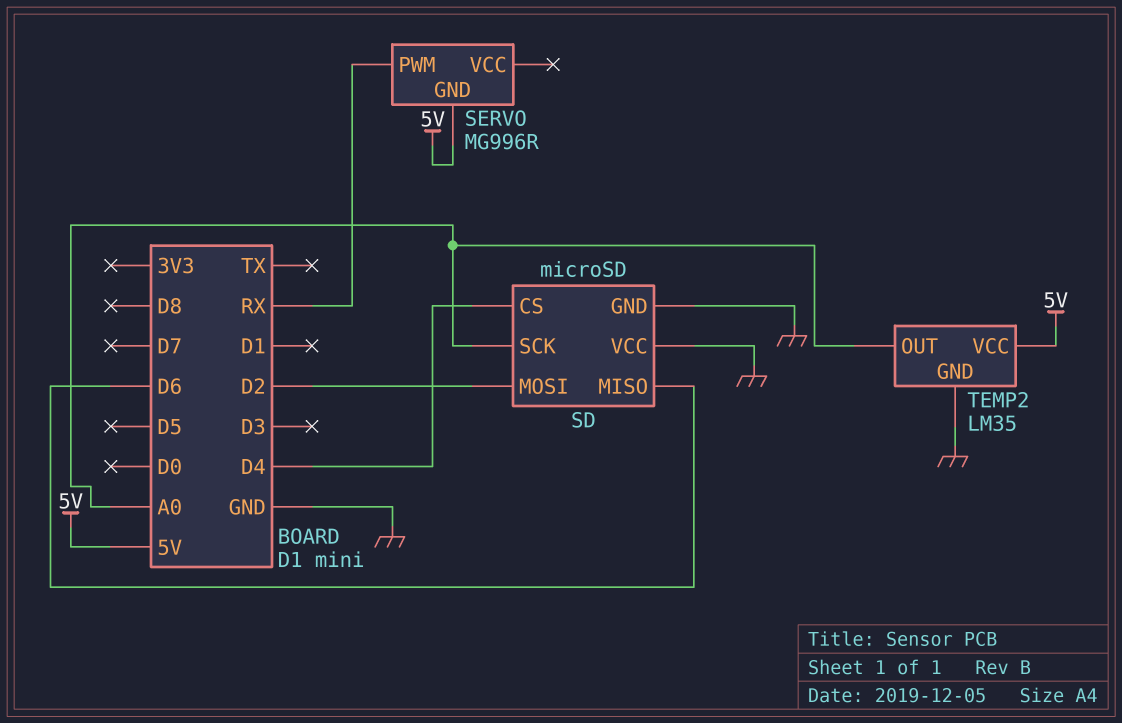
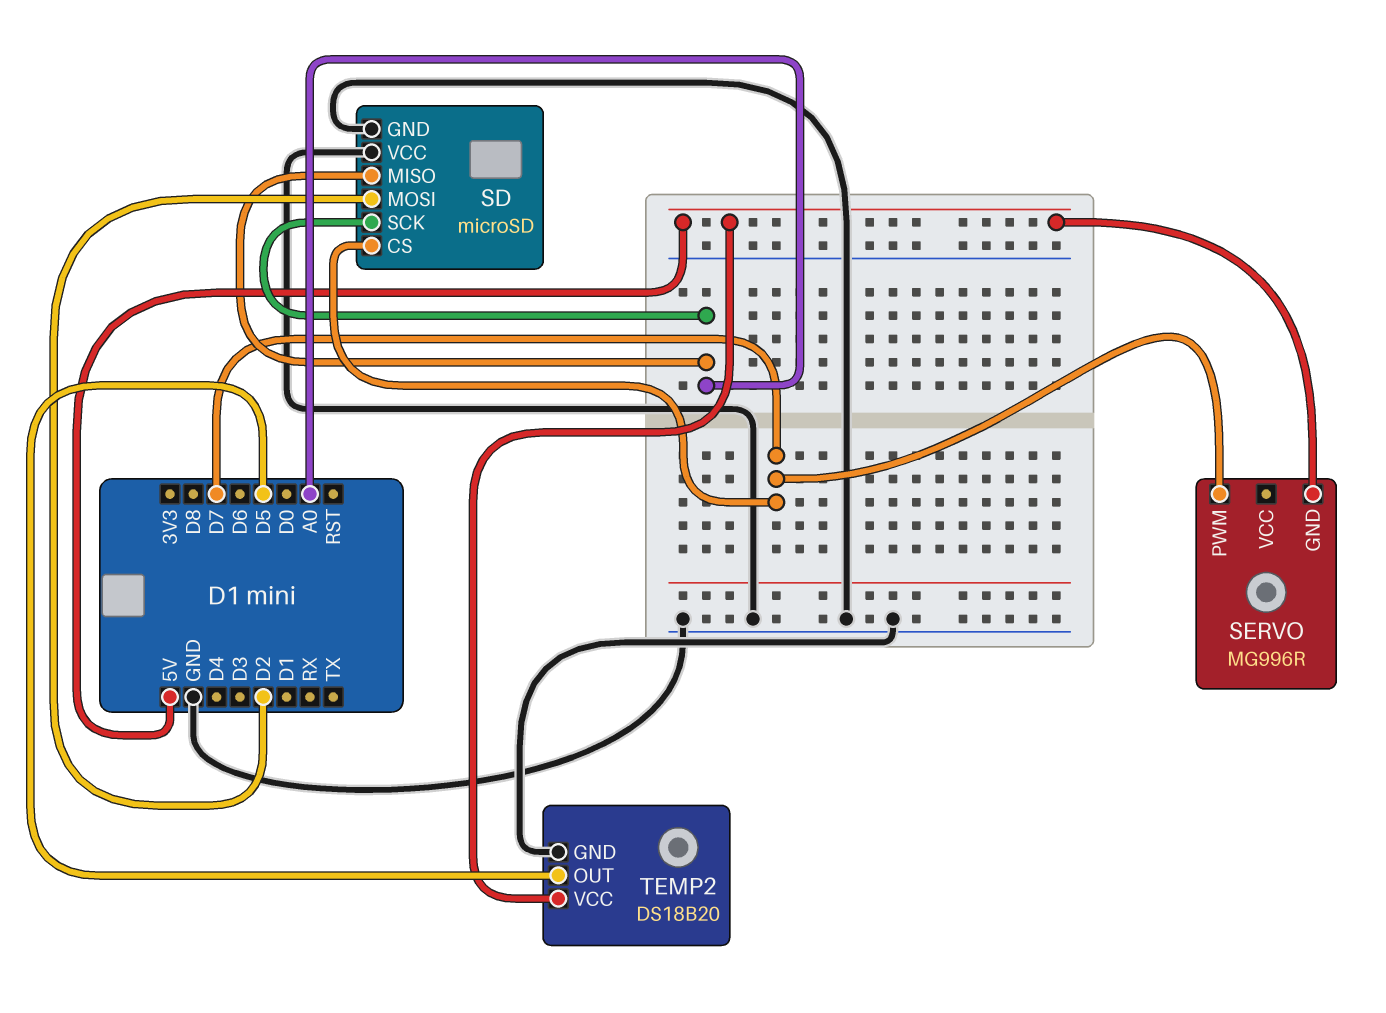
SD pin CS: D4 -> D7
SD pin MISO: D6 -> A0
SERVO pin PWM: RX -> D7
TEMP2: LM35 -> DS18B20
TEMP2 pin OUT: A0 -> D5

